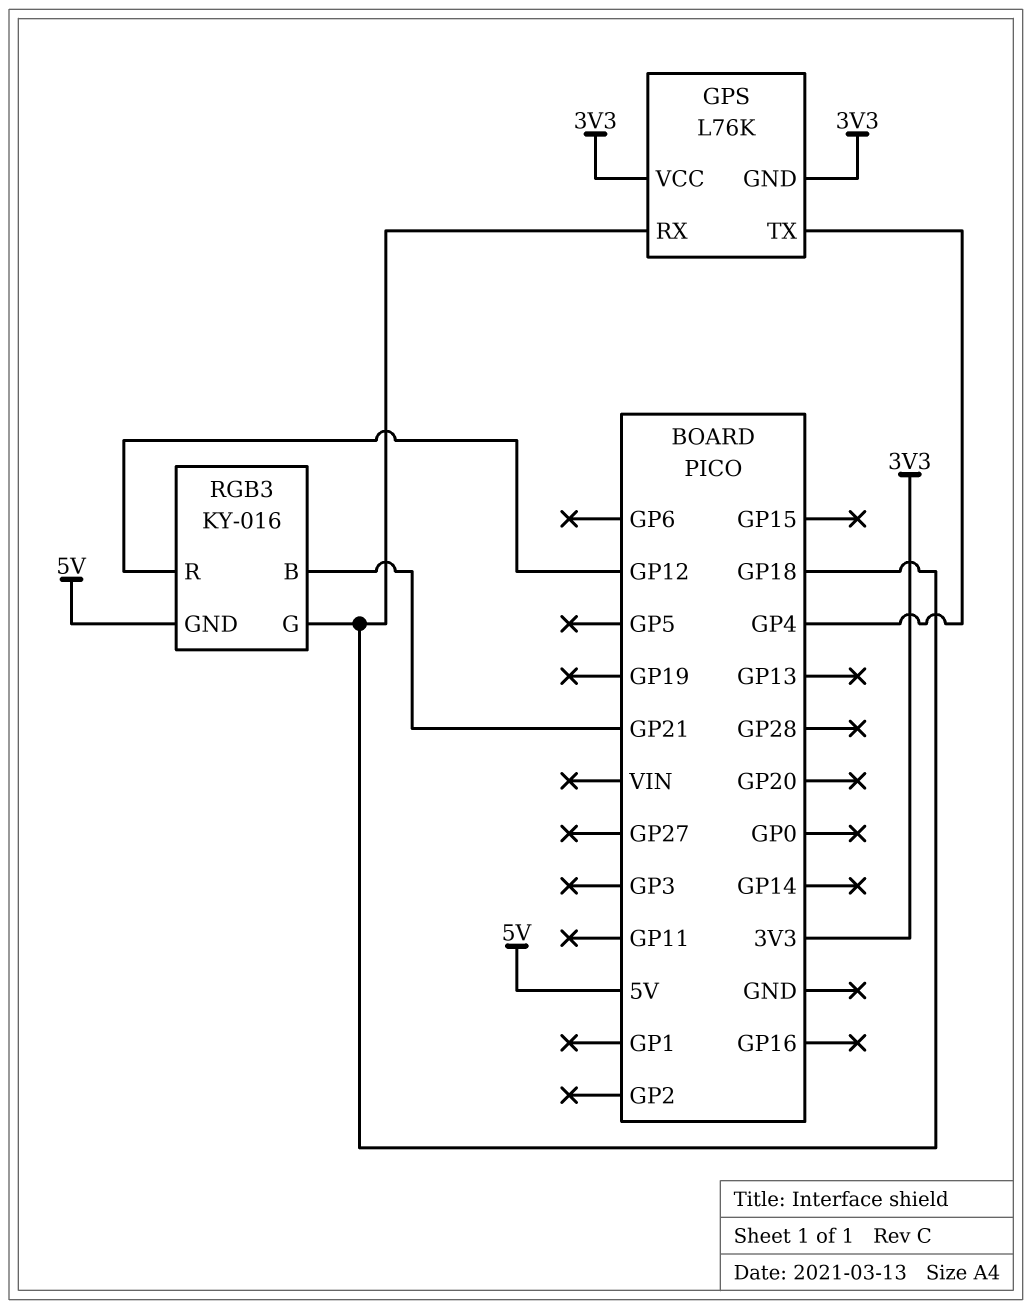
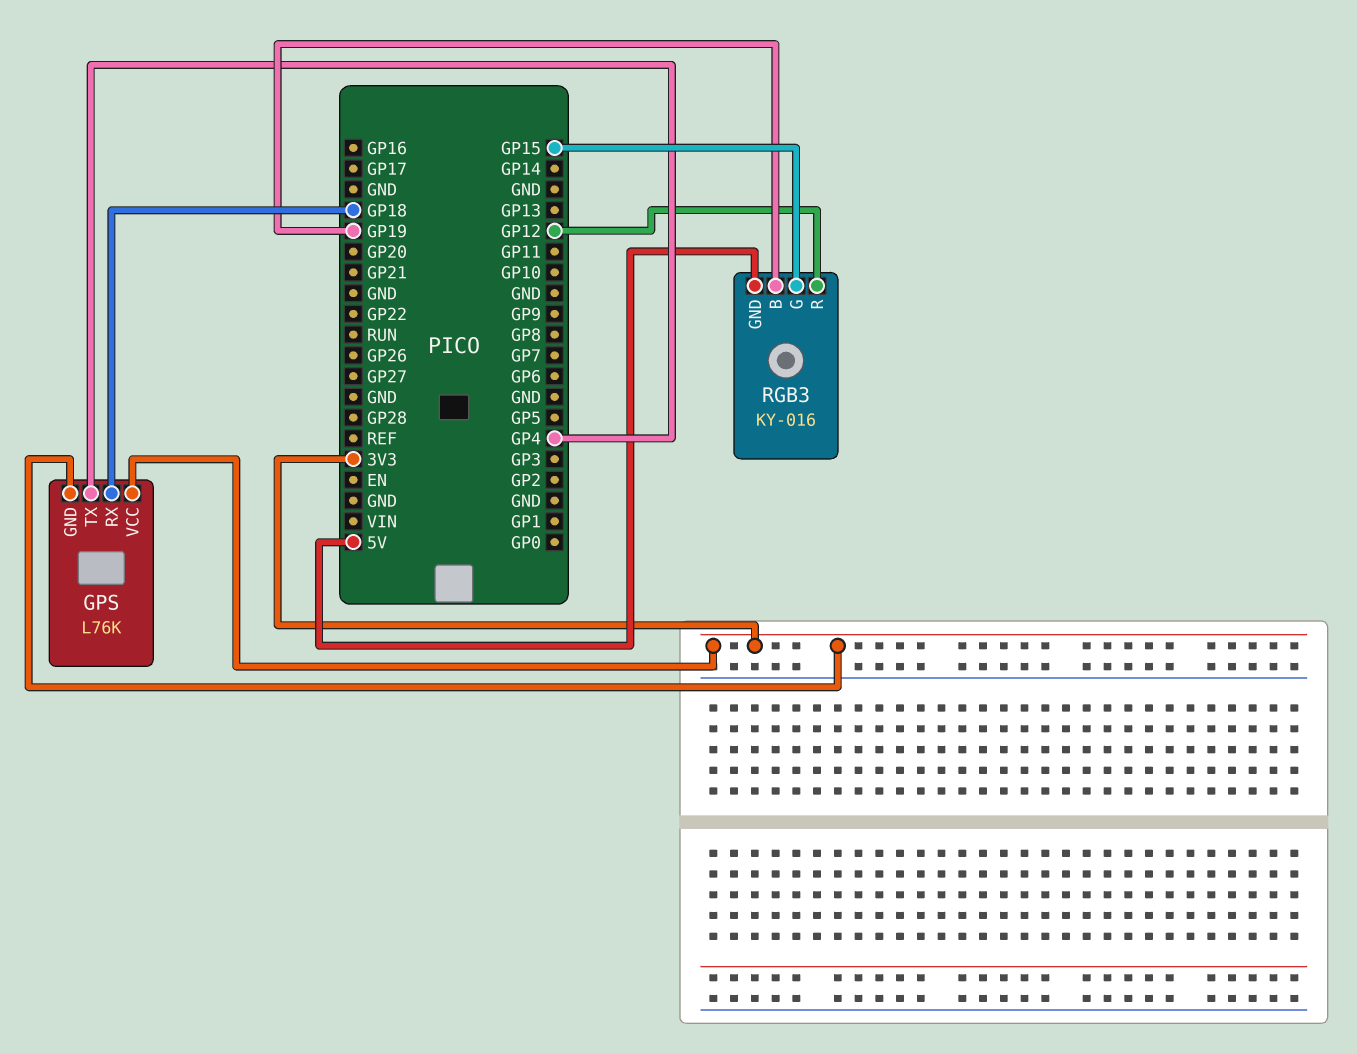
RGB3 pin B: GP21 -> GP19
RGB3 pin G: GP18 -> GP15

